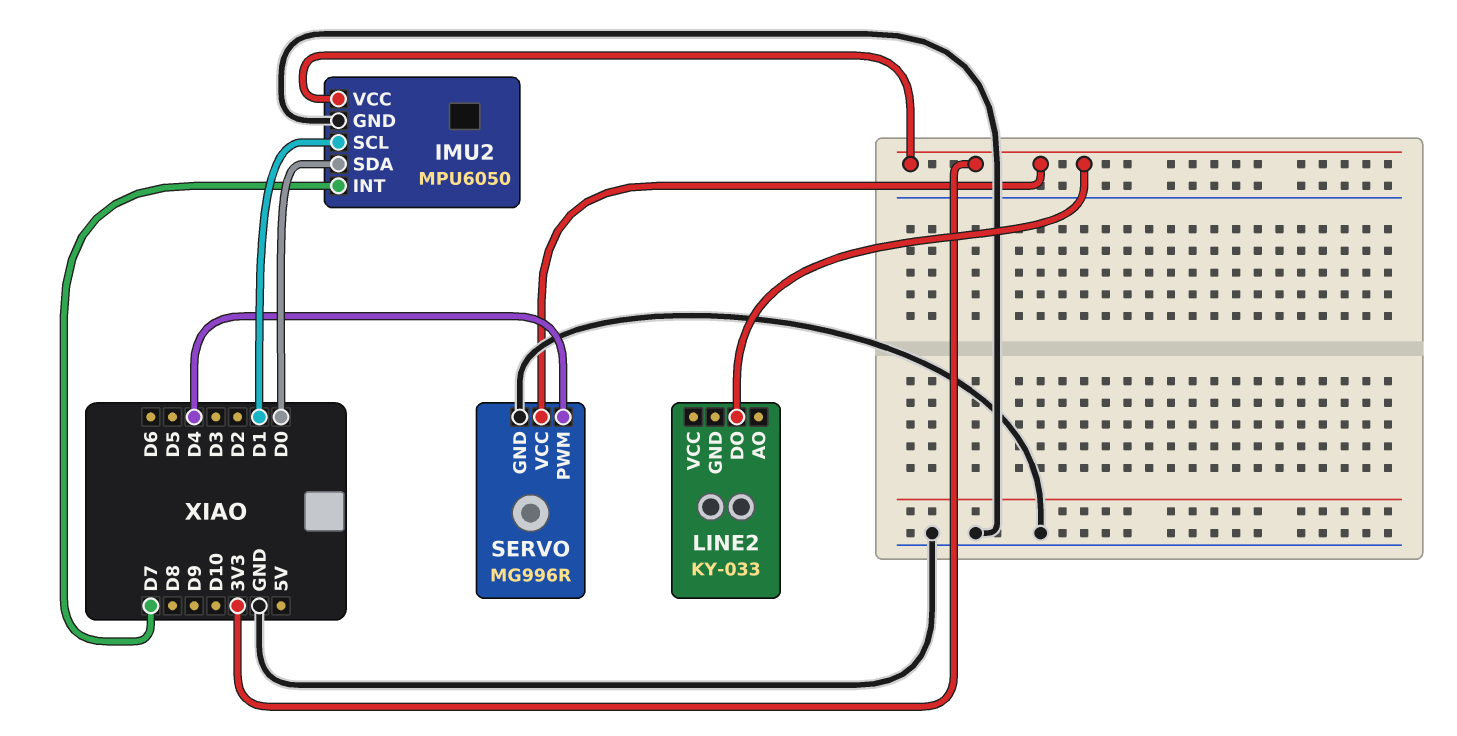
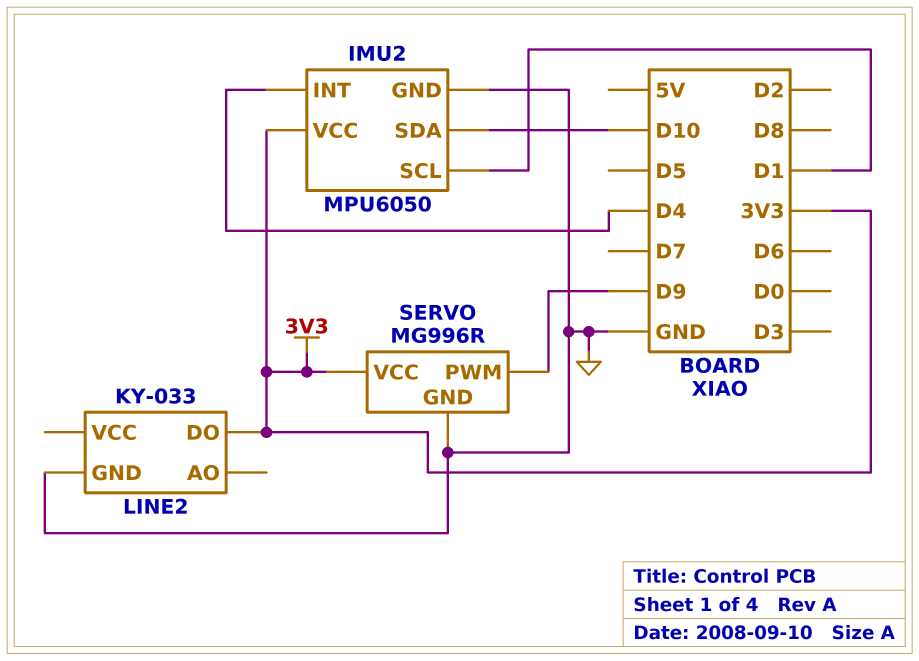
IMU2 pin INT: D7 -> D4
IMU2 pin SDA: D0 -> D10
LINE2 pin GND: none -> GND
SERVO pin PWM: D4 -> D9

